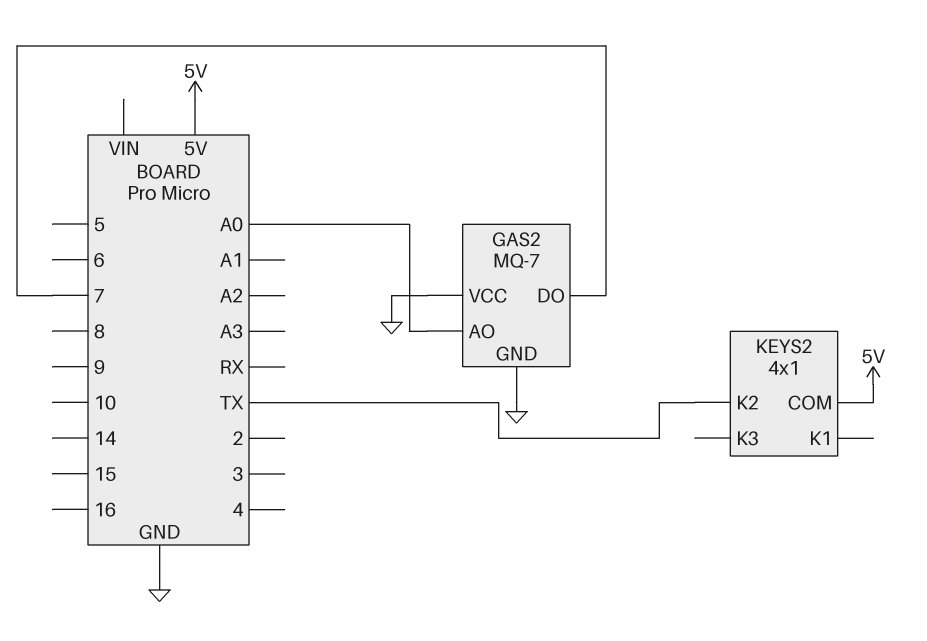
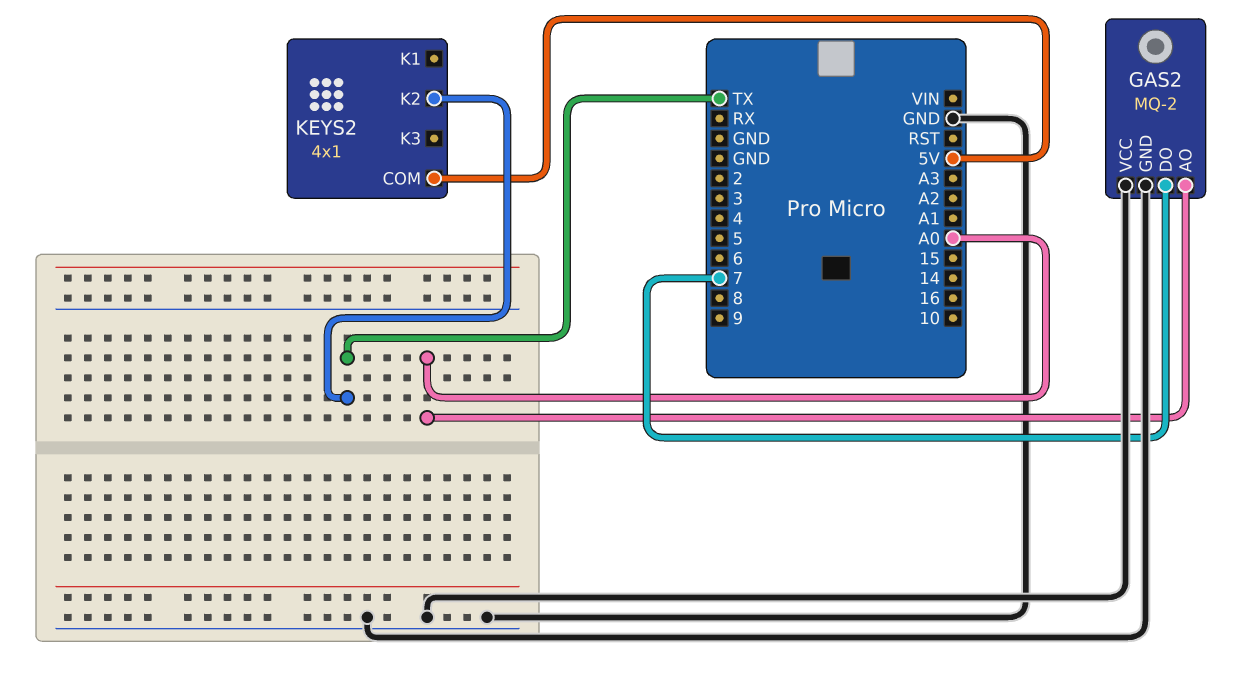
GAS2: MQ-7 -> MQ-2

